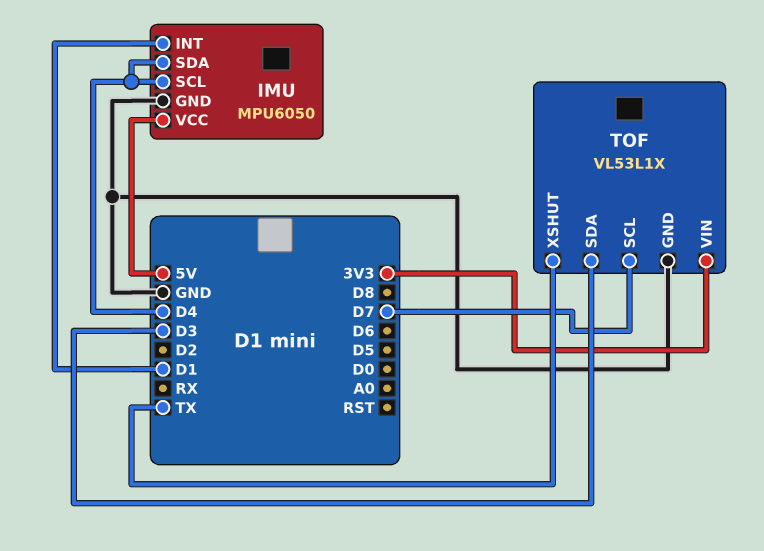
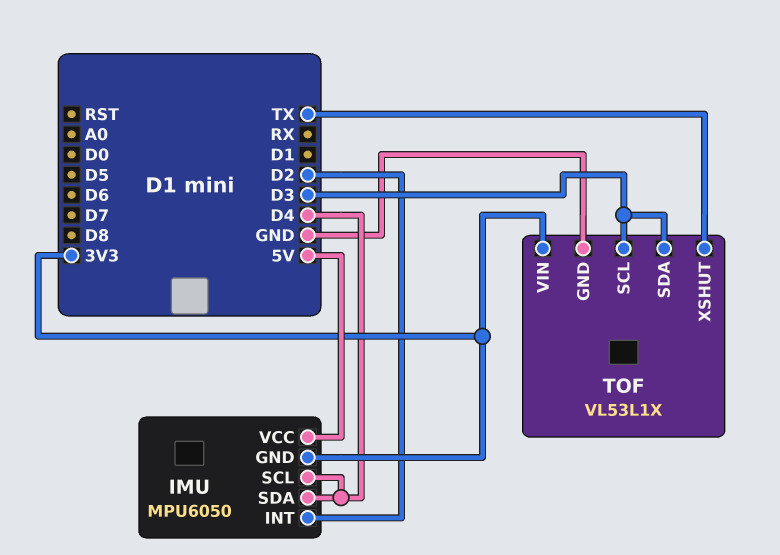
IMU pin GND: GND -> 3V3
IMU pin INT: D1 -> D2
TOF pin SCL: D7 -> D3

